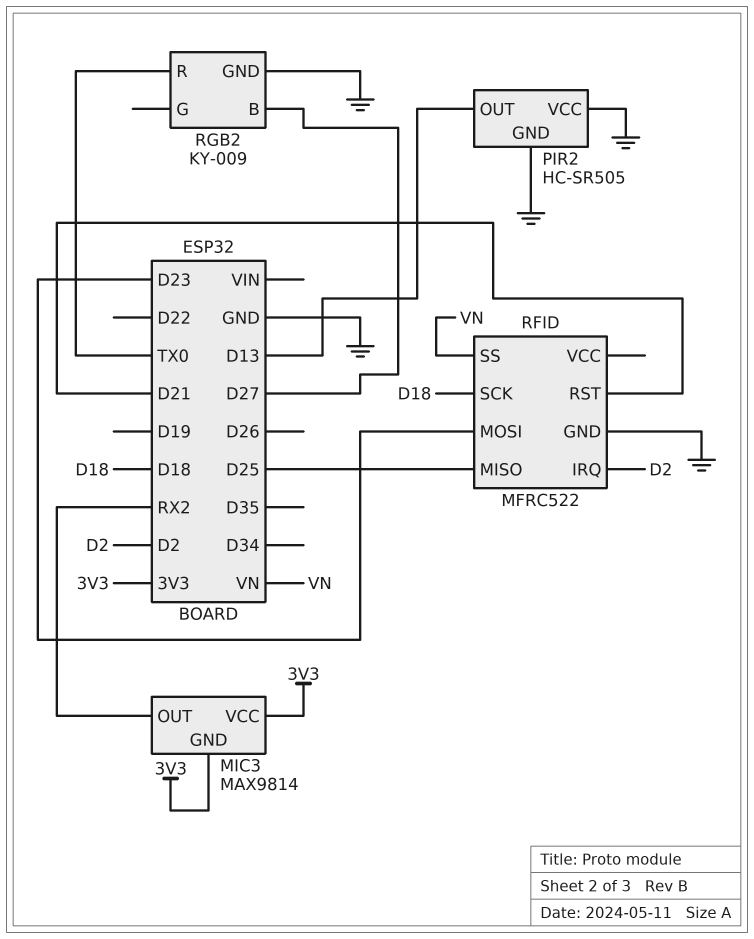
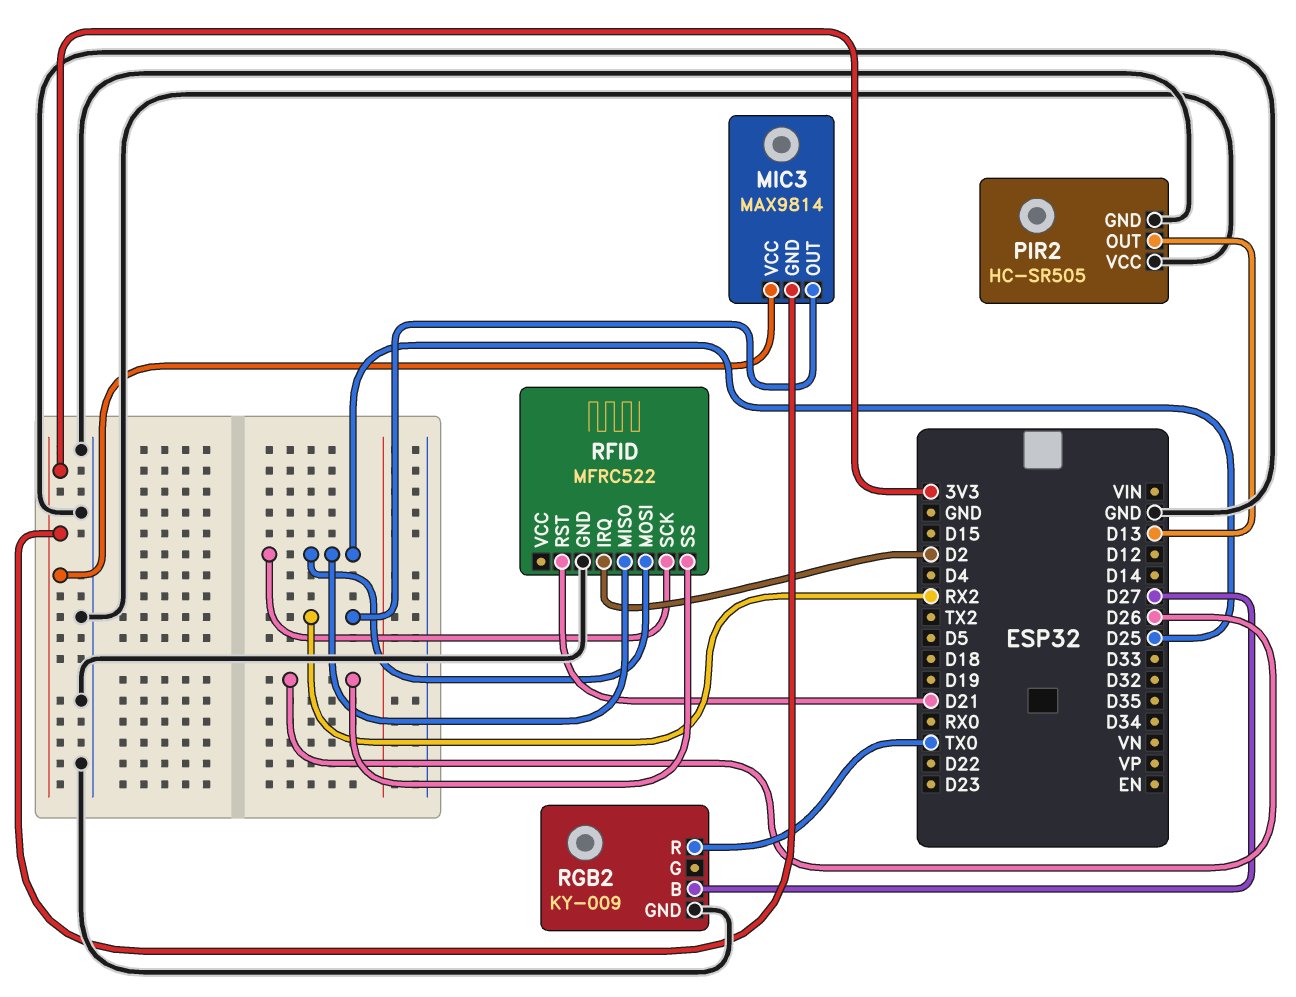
RFID pin MOSI: D23 -> D25
RFID pin SCK: D18 -> D25
RFID pin SS: VN -> D26

